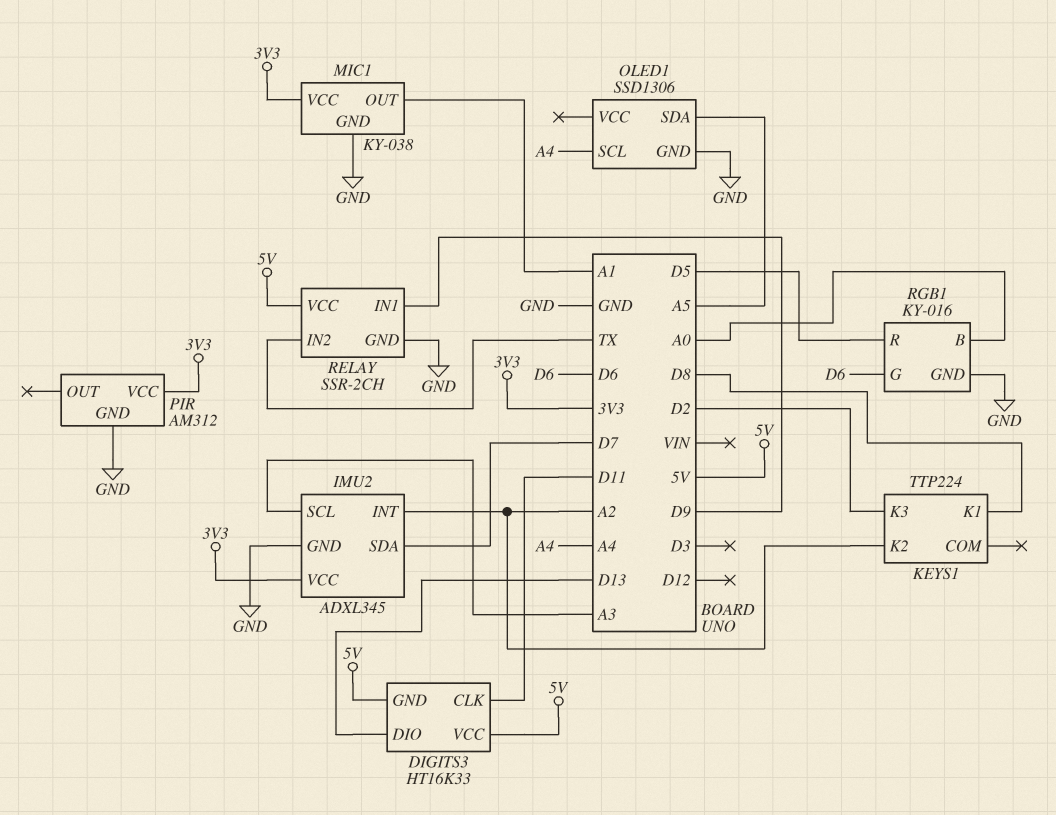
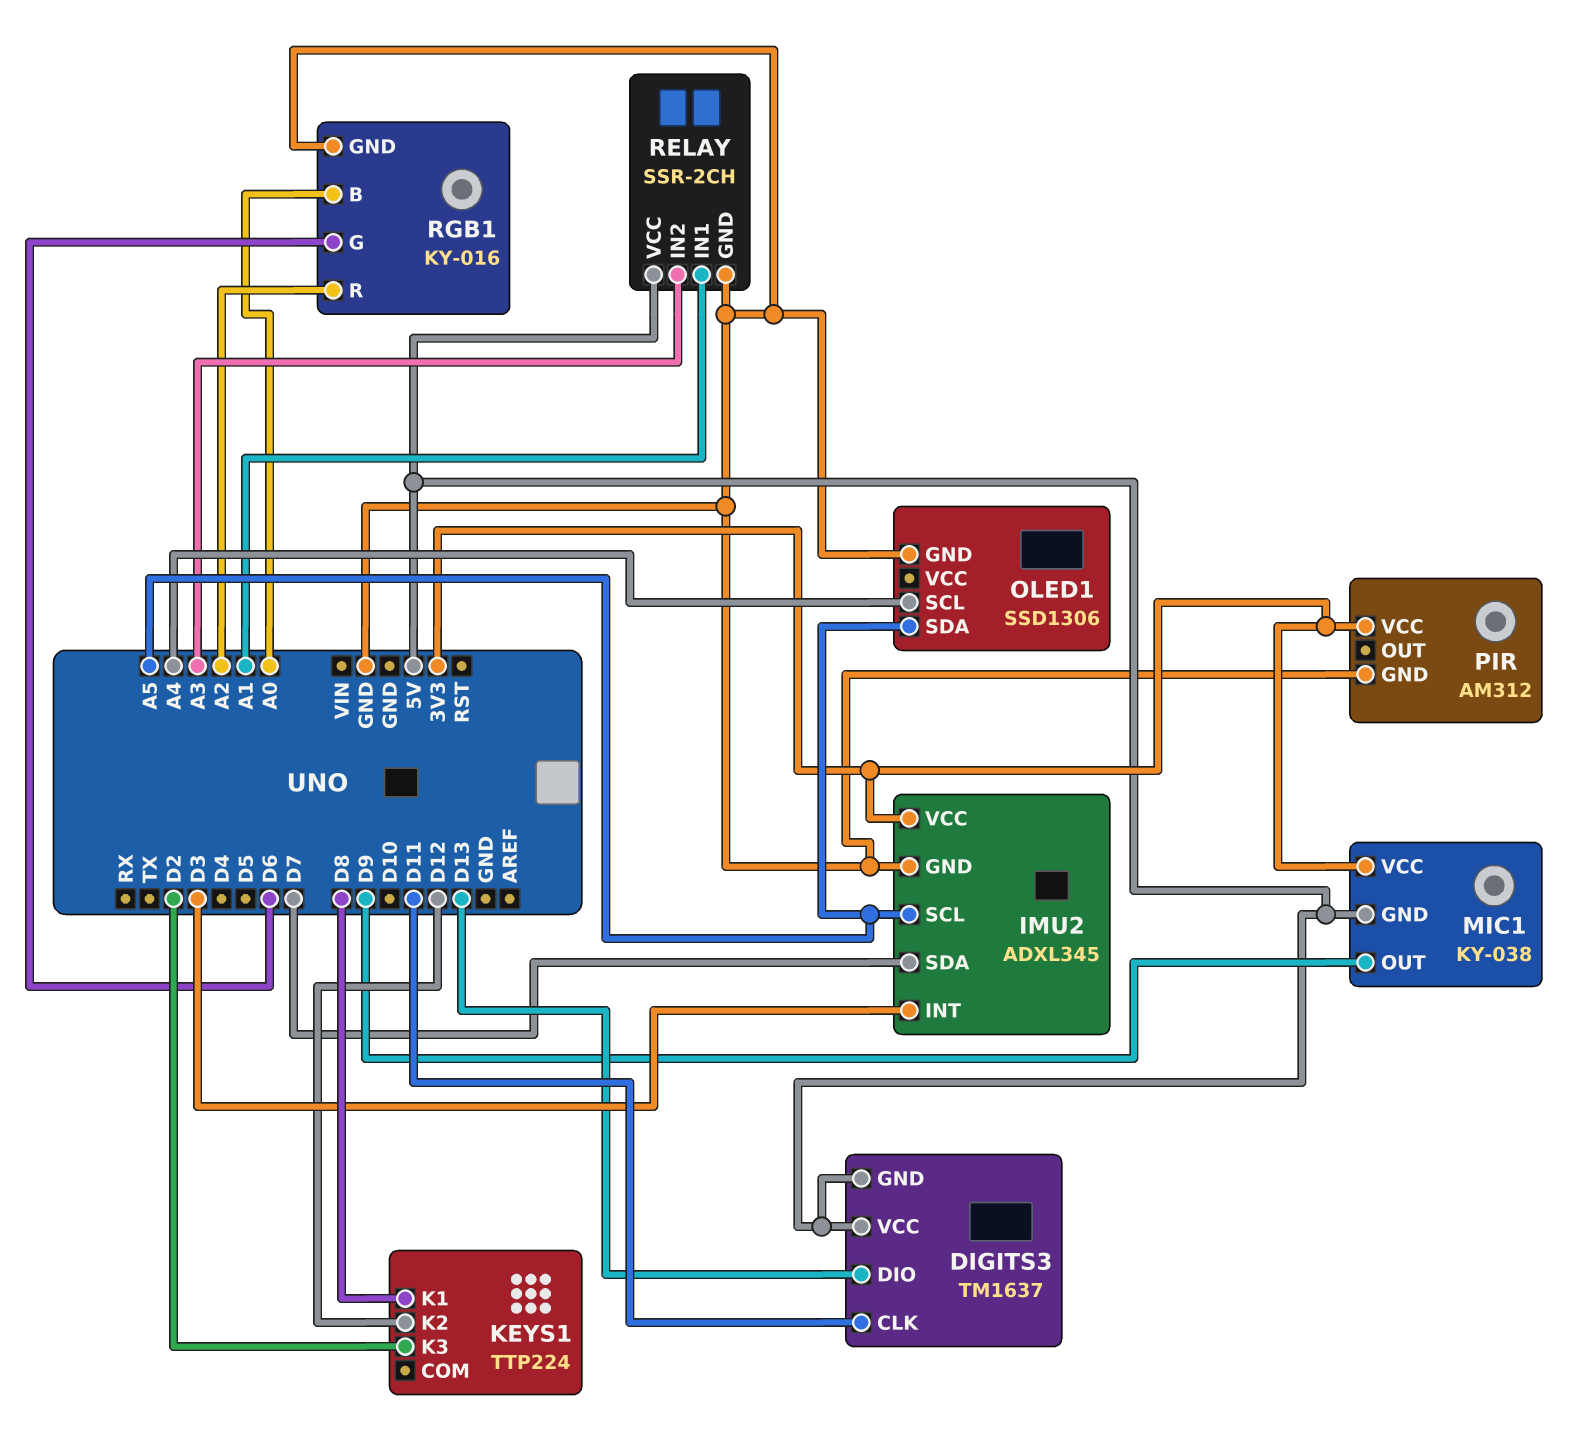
DIGITS3: HT16K33 -> TM1637
IMU2 pin INT: A2 -> D3
IMU2 pin SCL: A3 -> A5
KEYS1 pin K2: A2 -> D12
MIC1 pin GND: GND -> 5V
MIC1 pin OUT: A1 -> D9
RELAY pin IN1: D9 -> A1
RELAY pin IN2: TX -> A3
RGB1 pin R: D5 -> A2

